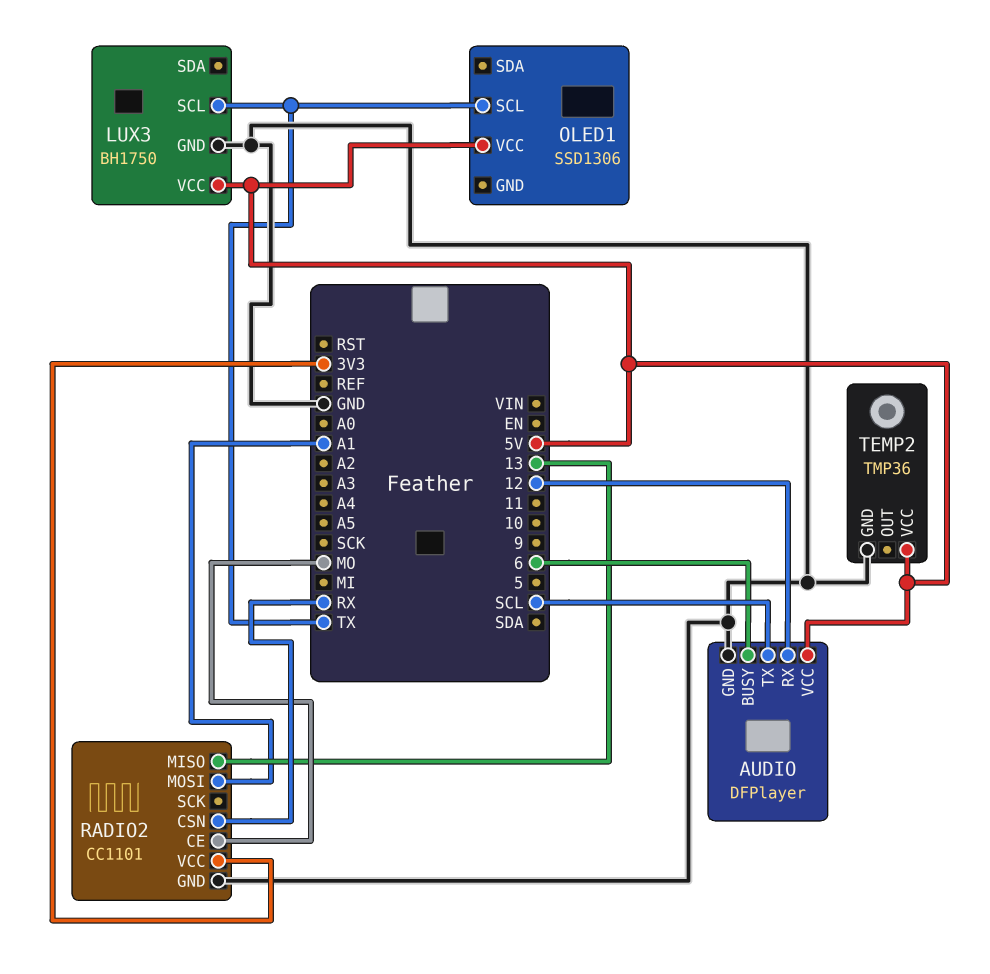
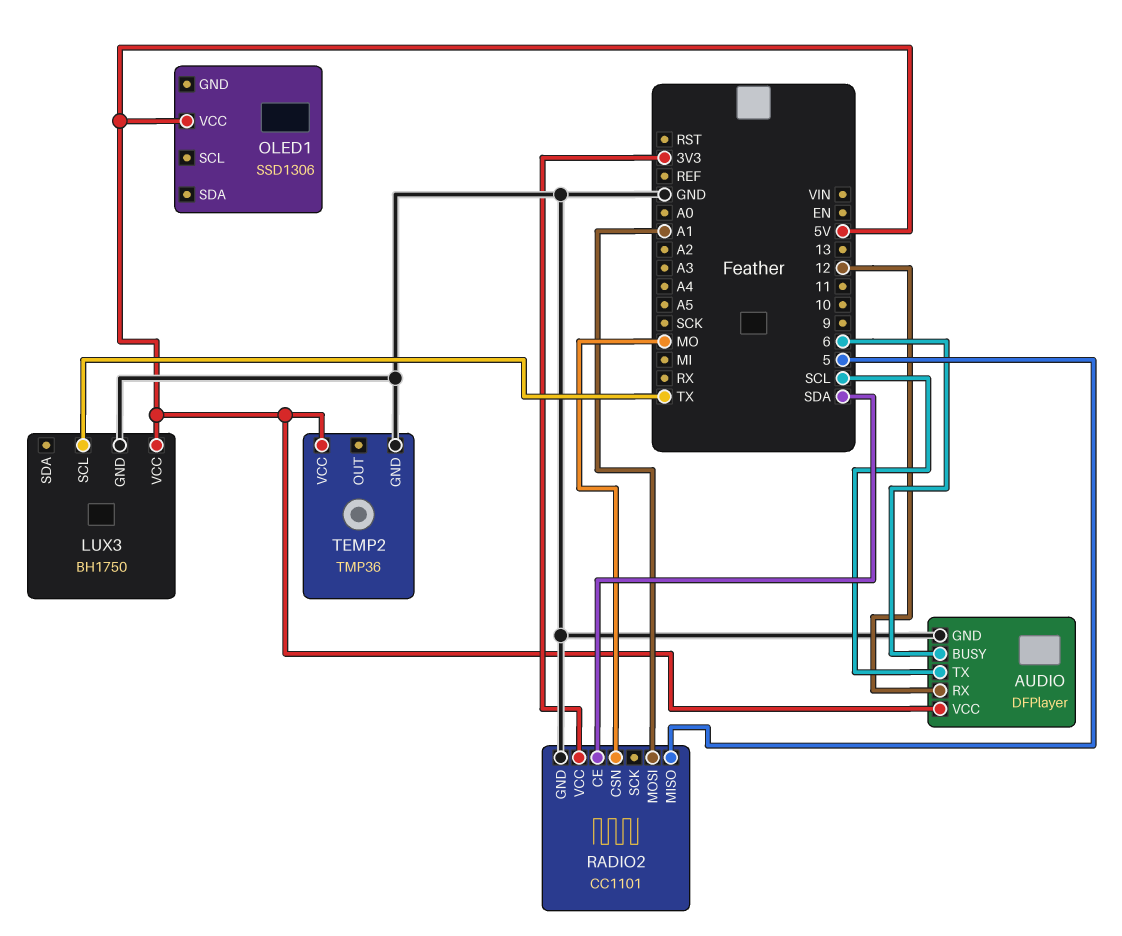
OLED1 pin SCL: TX -> none
RADIO2 pin CE: MO -> SDA
RADIO2 pin CSN: RX -> MO
RADIO2 pin MISO: 13 -> 5

